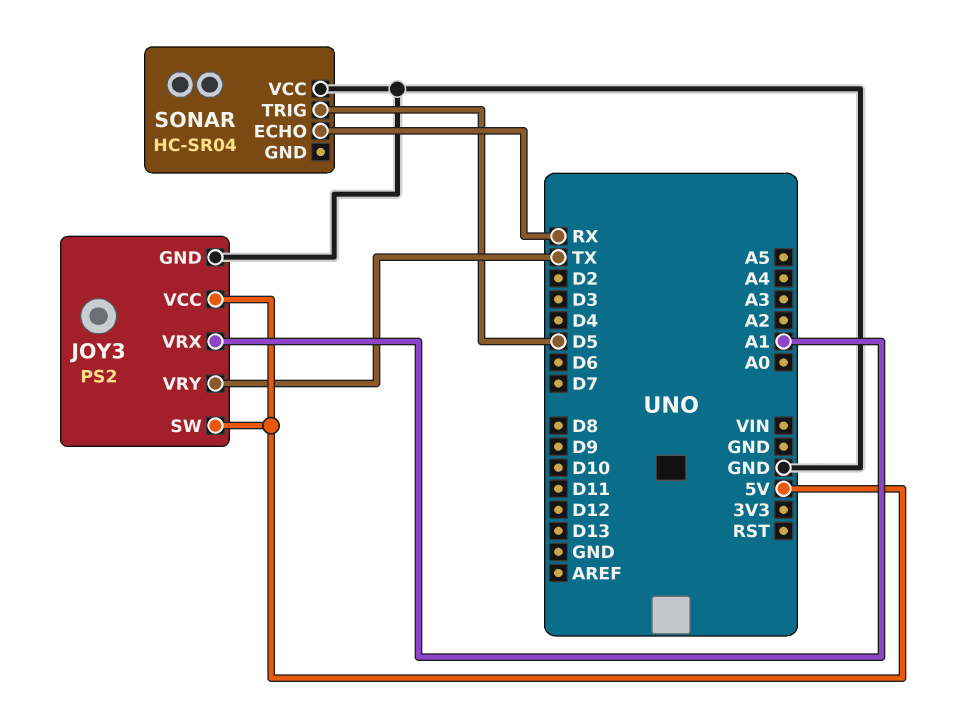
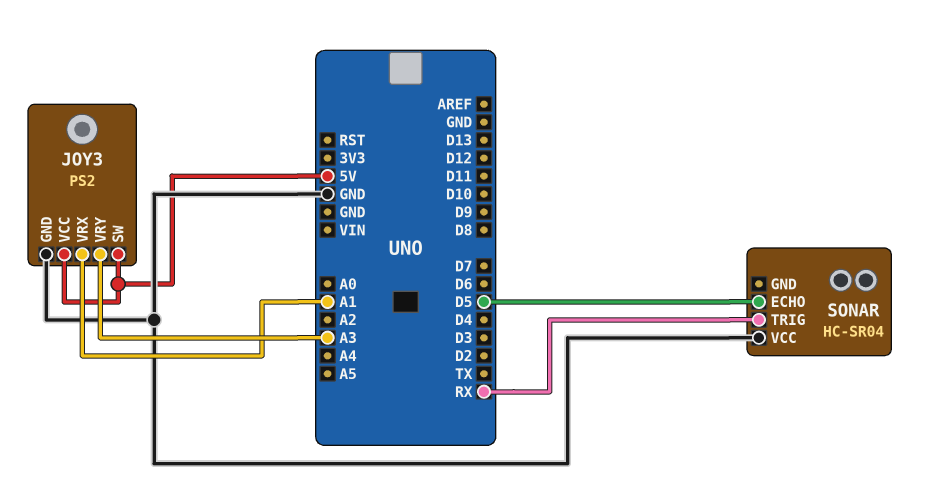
JOY3 pin VRY: TX -> A3
SONAR pin ECHO: RX -> D5
SONAR pin TRIG: D5 -> RX

